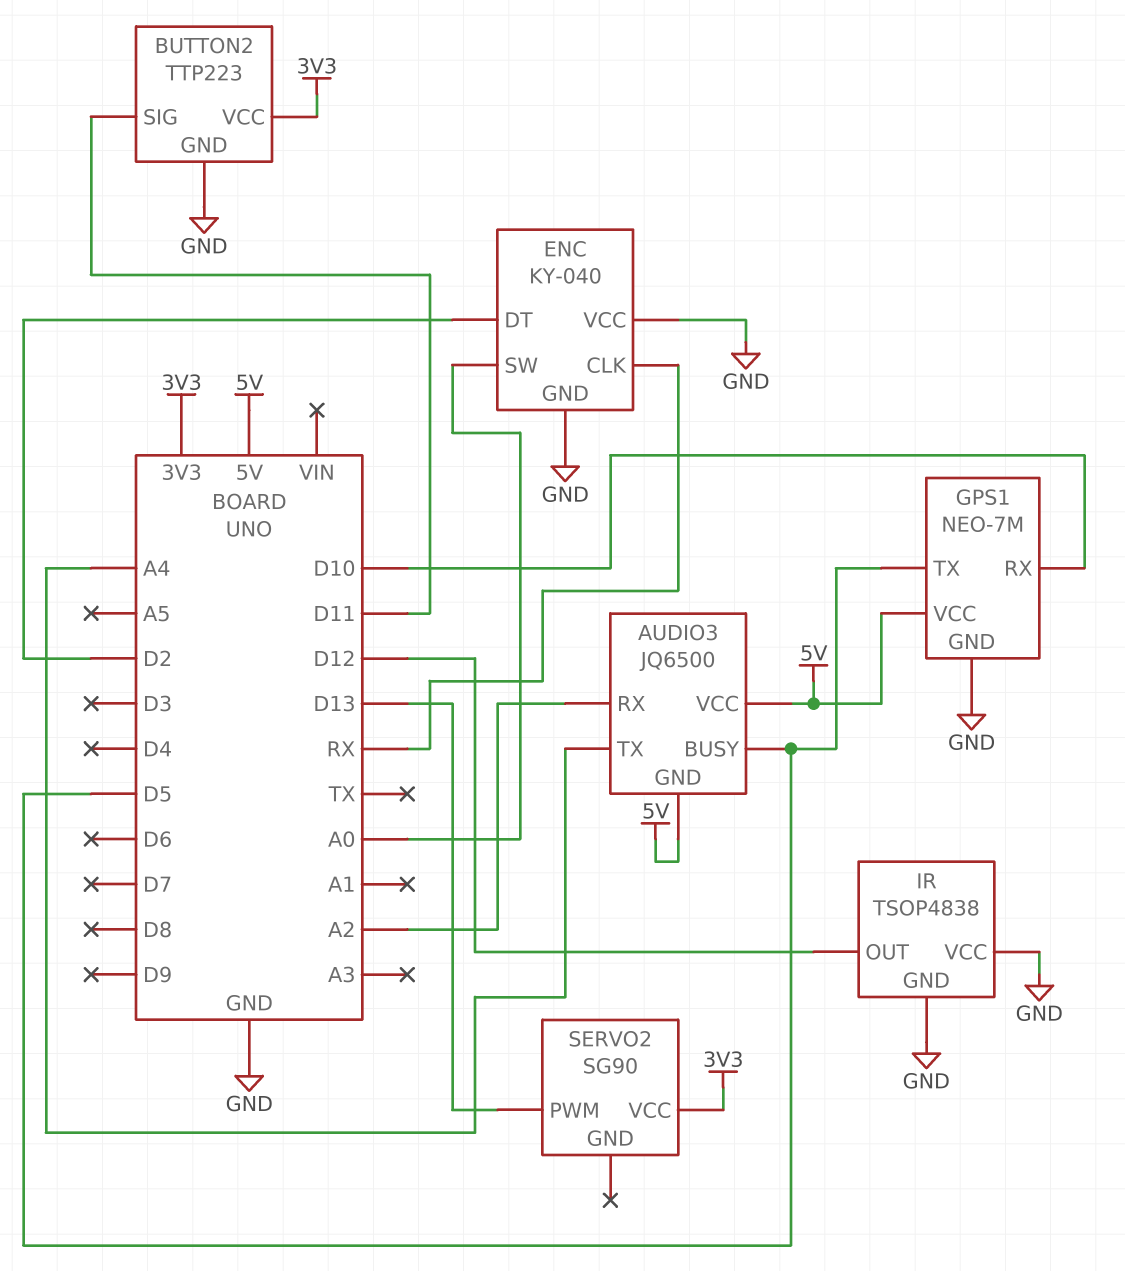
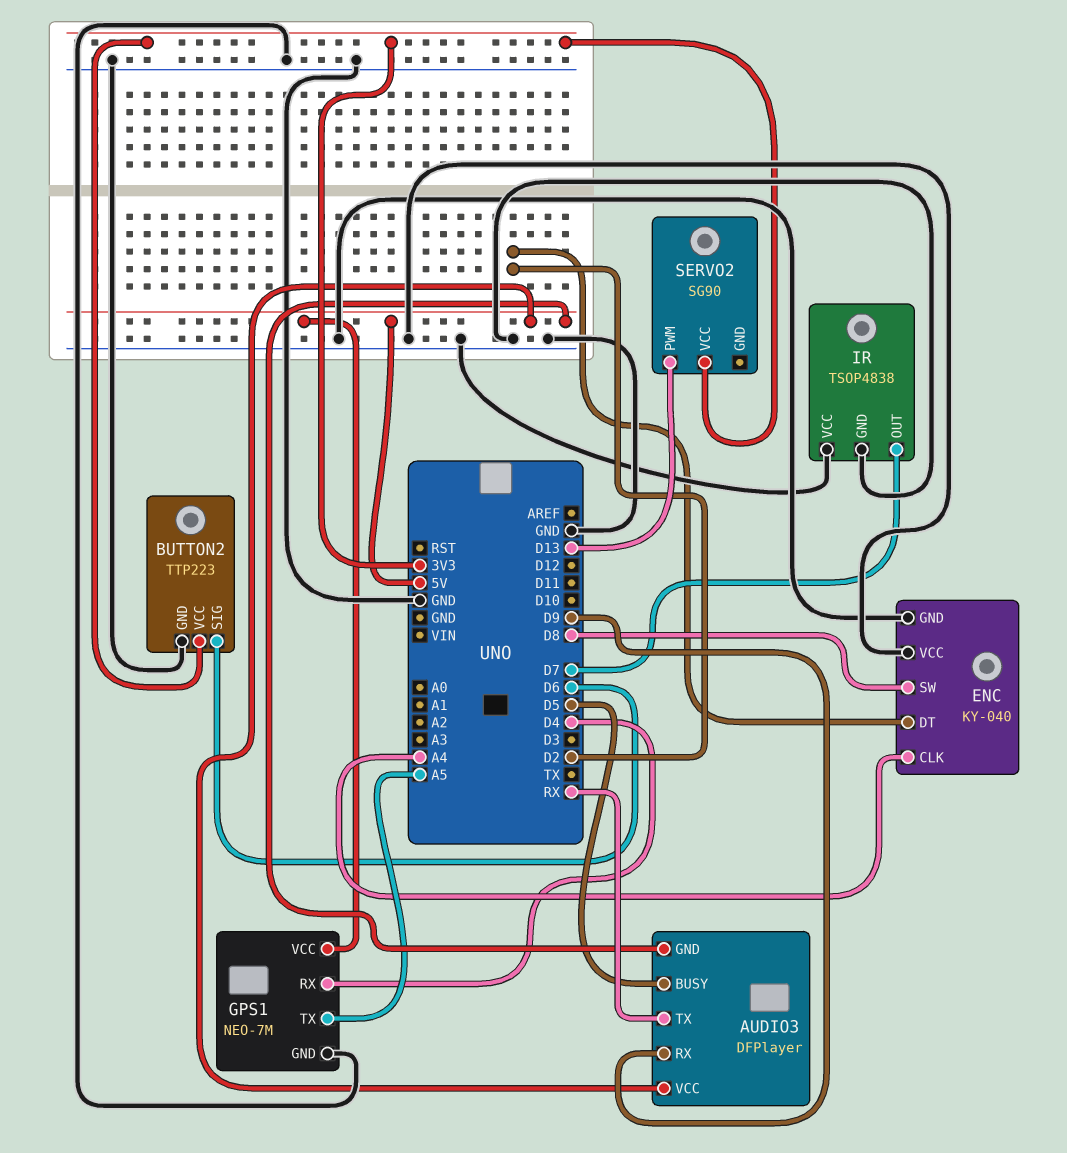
AUDIO3: JQ6500 -> DFPlayer
AUDIO3 pin RX: A2 -> D9
AUDIO3 pin TX: A4 -> RX
BUTTON2 pin SIG: D11 -> D6
ENC pin CLK: RX -> A4
ENC pin SW: A0 -> D8
GPS1 pin RX: D10 -> D4
GPS1 pin TX: D5 -> A5
IR pin OUT: D12 -> D7

